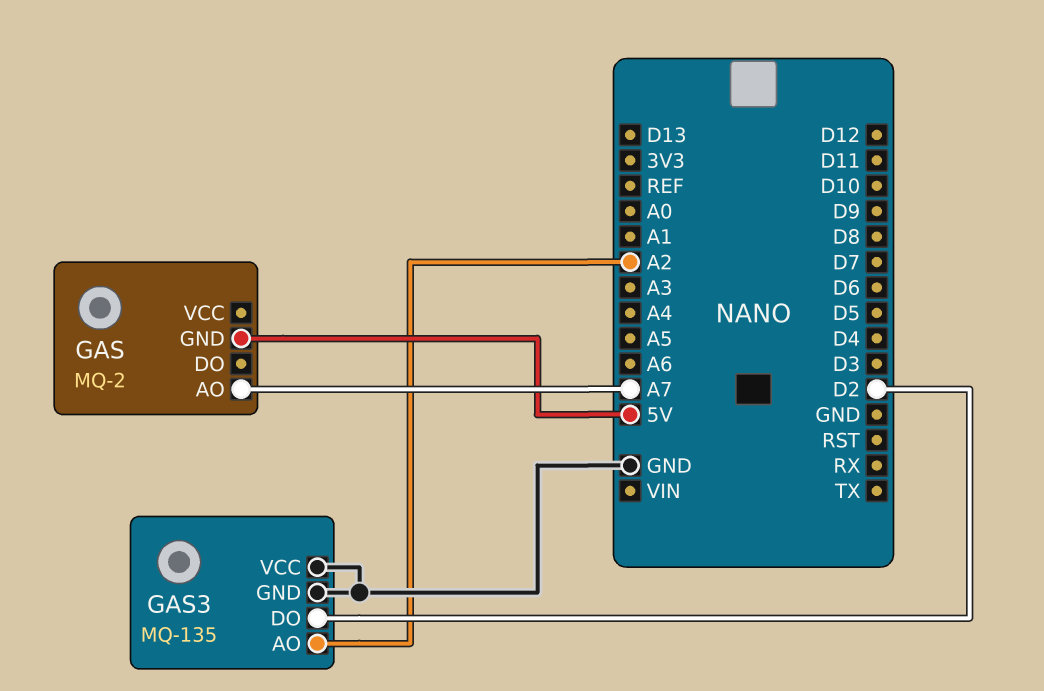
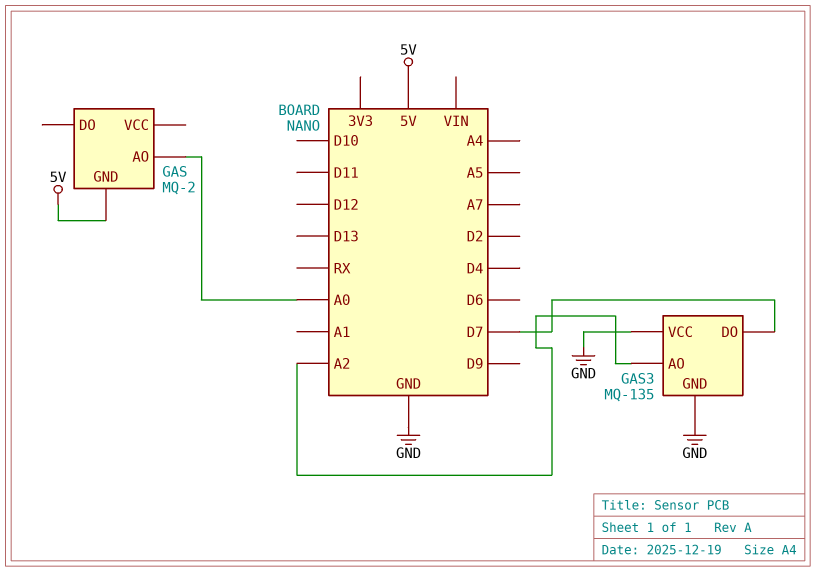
GAS pin AO: A7 -> A0
GAS3 pin DO: D2 -> D7

